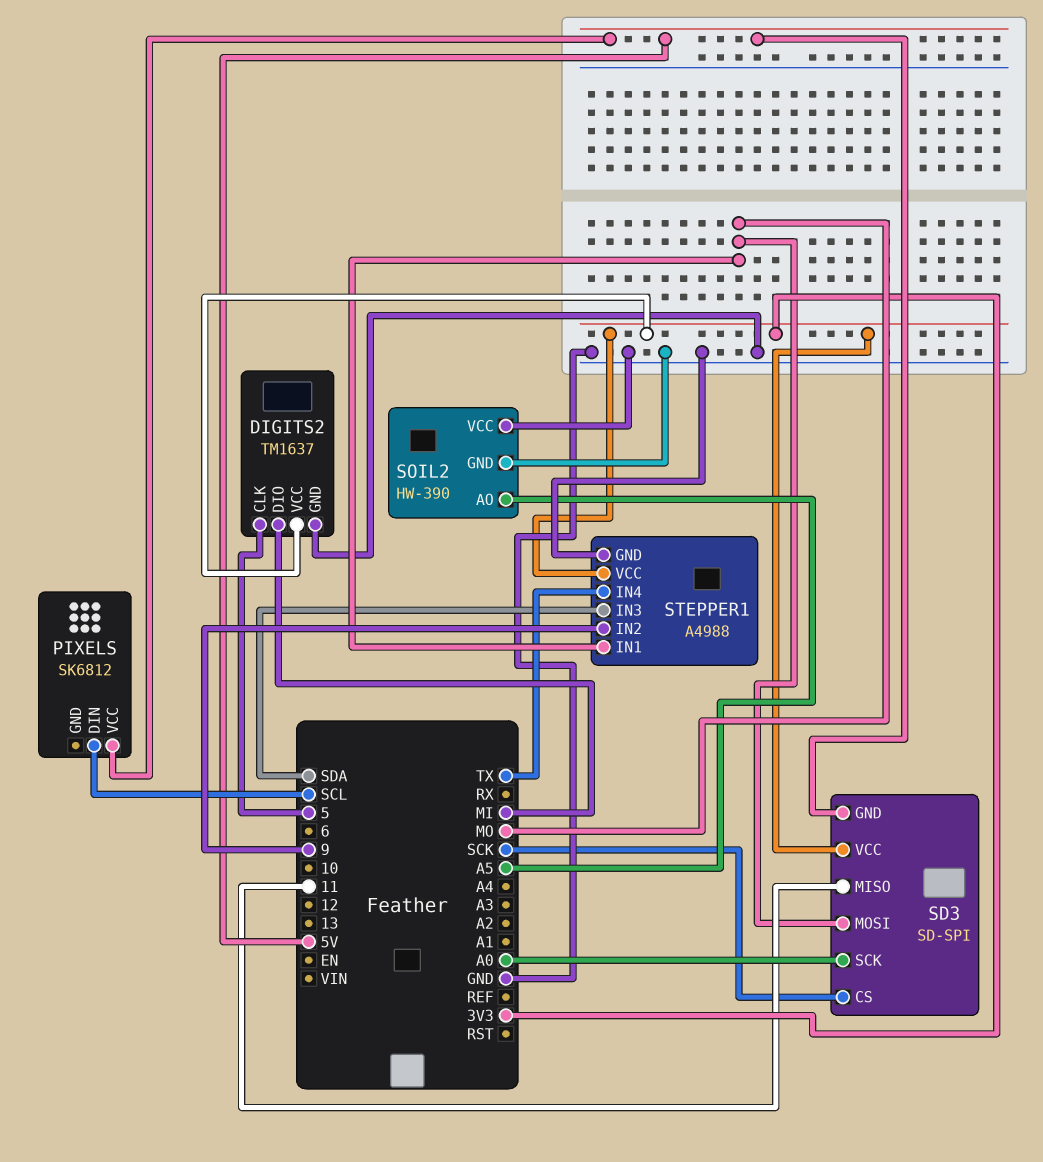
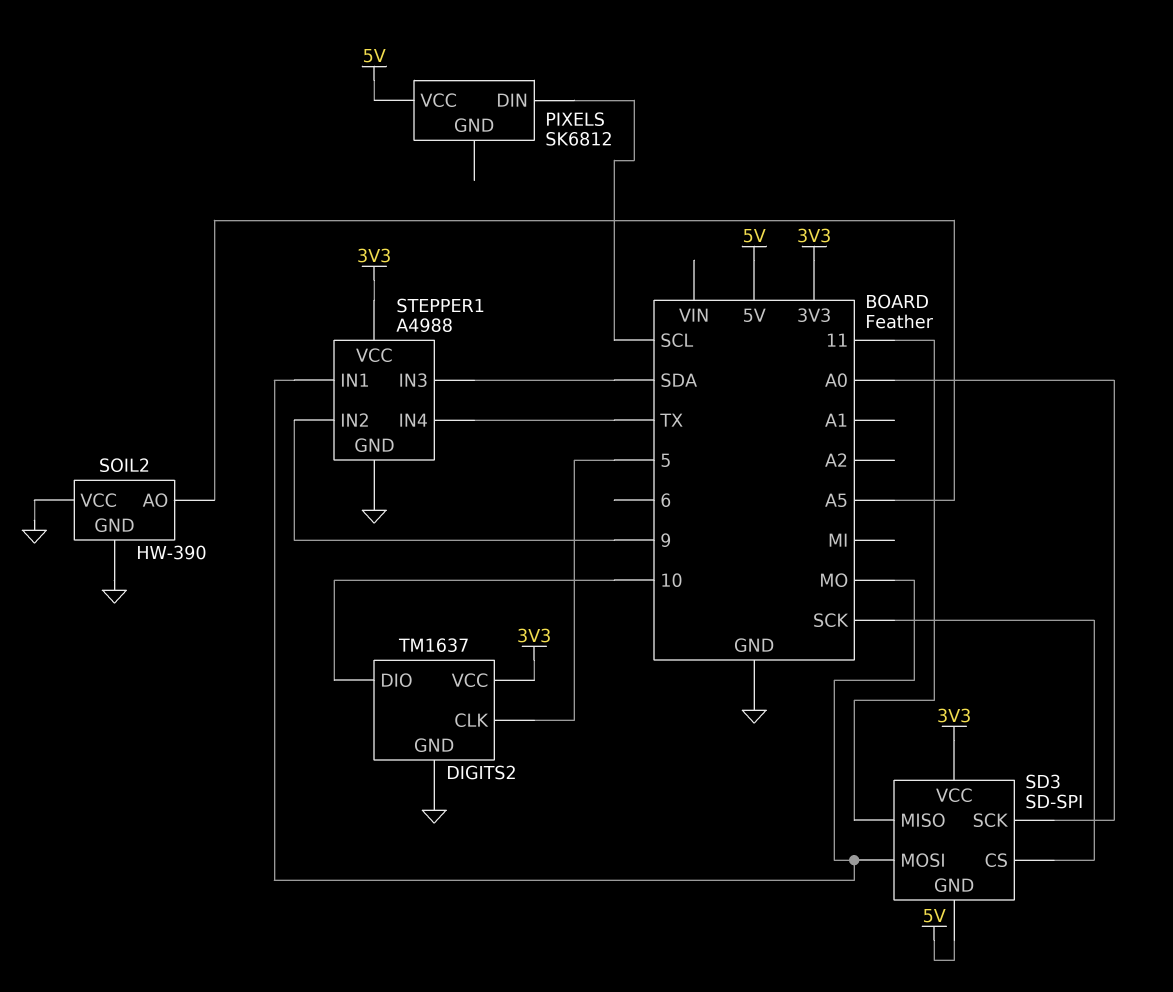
DIGITS2 pin DIO: MI -> 10

